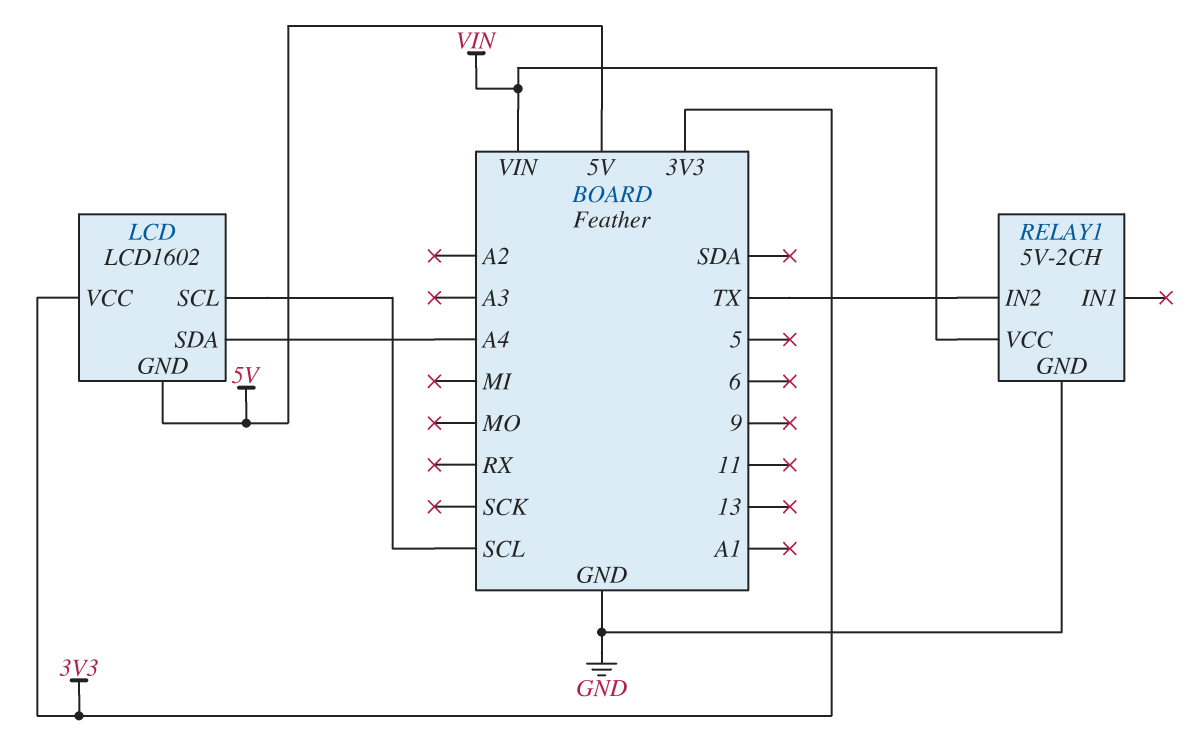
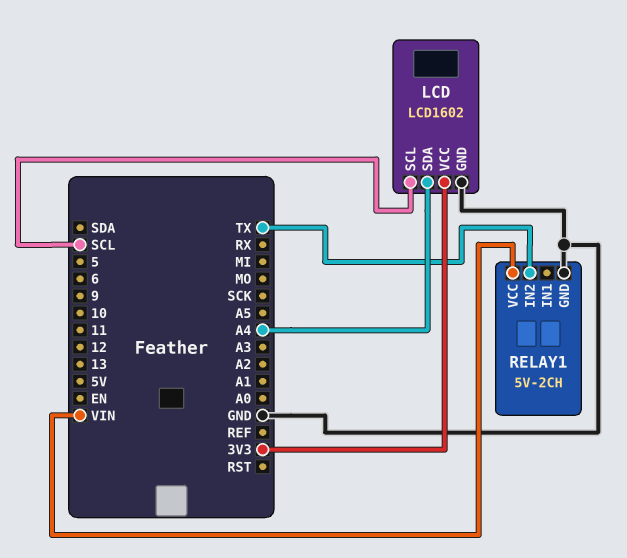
LCD pin GND: 5V -> GND

